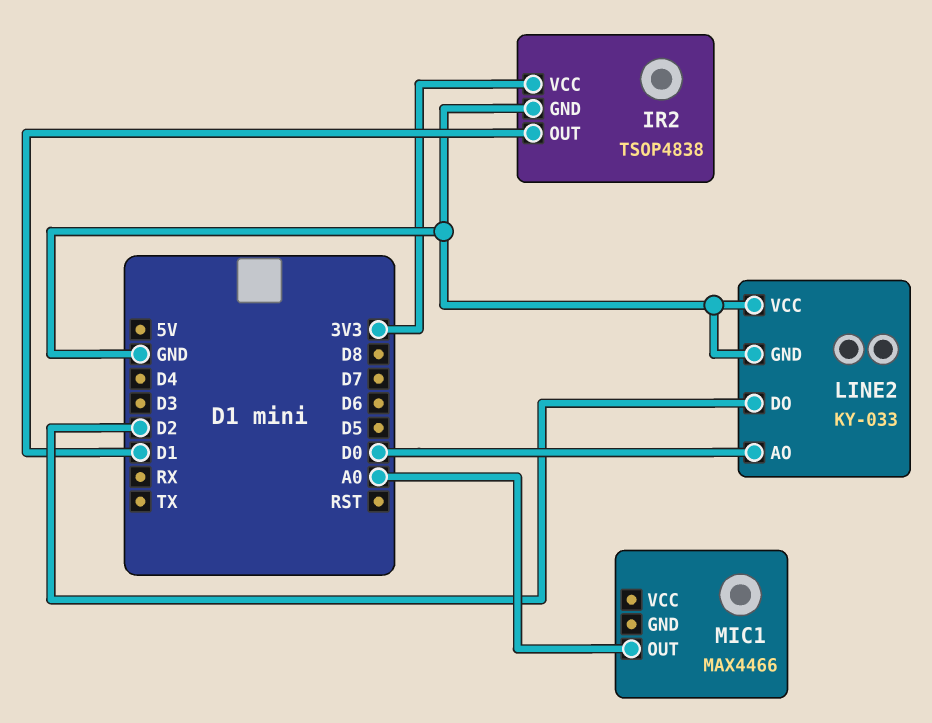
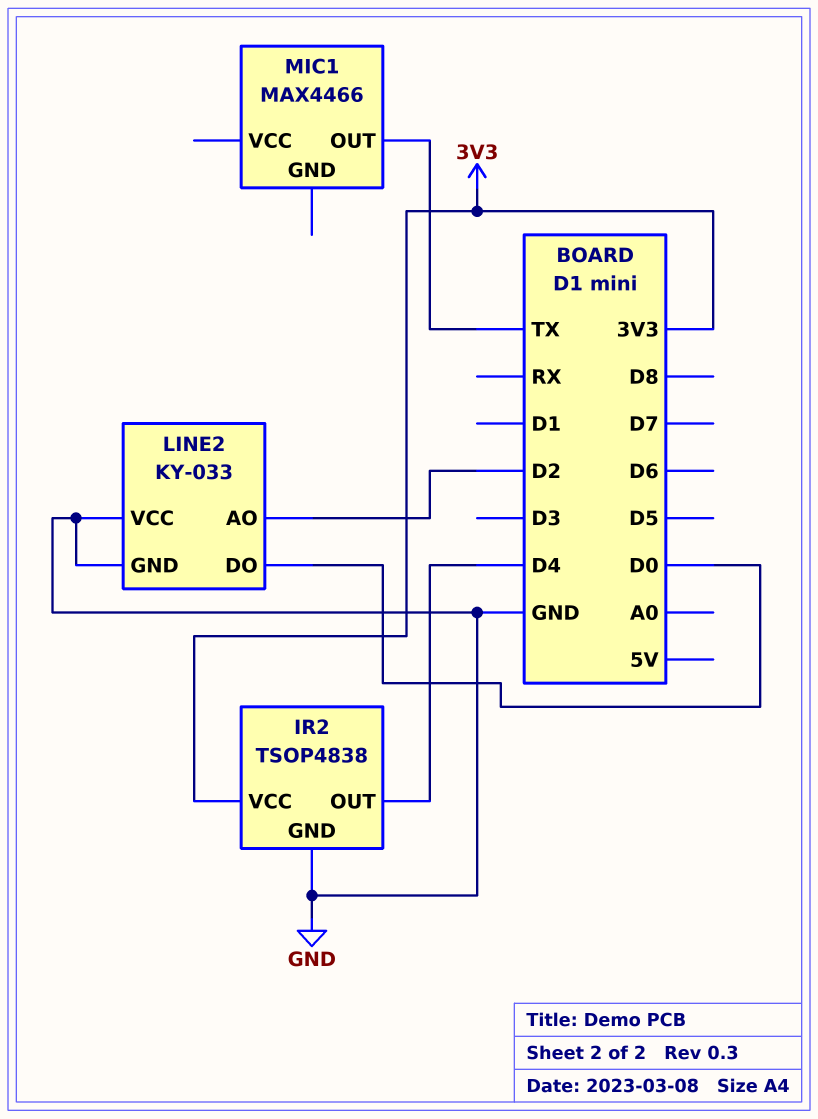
IR2 pin OUT: D1 -> D4
LINE2 pin AO: D0 -> D2
LINE2 pin DO: D2 -> D0
MIC1 pin OUT: A0 -> TX

